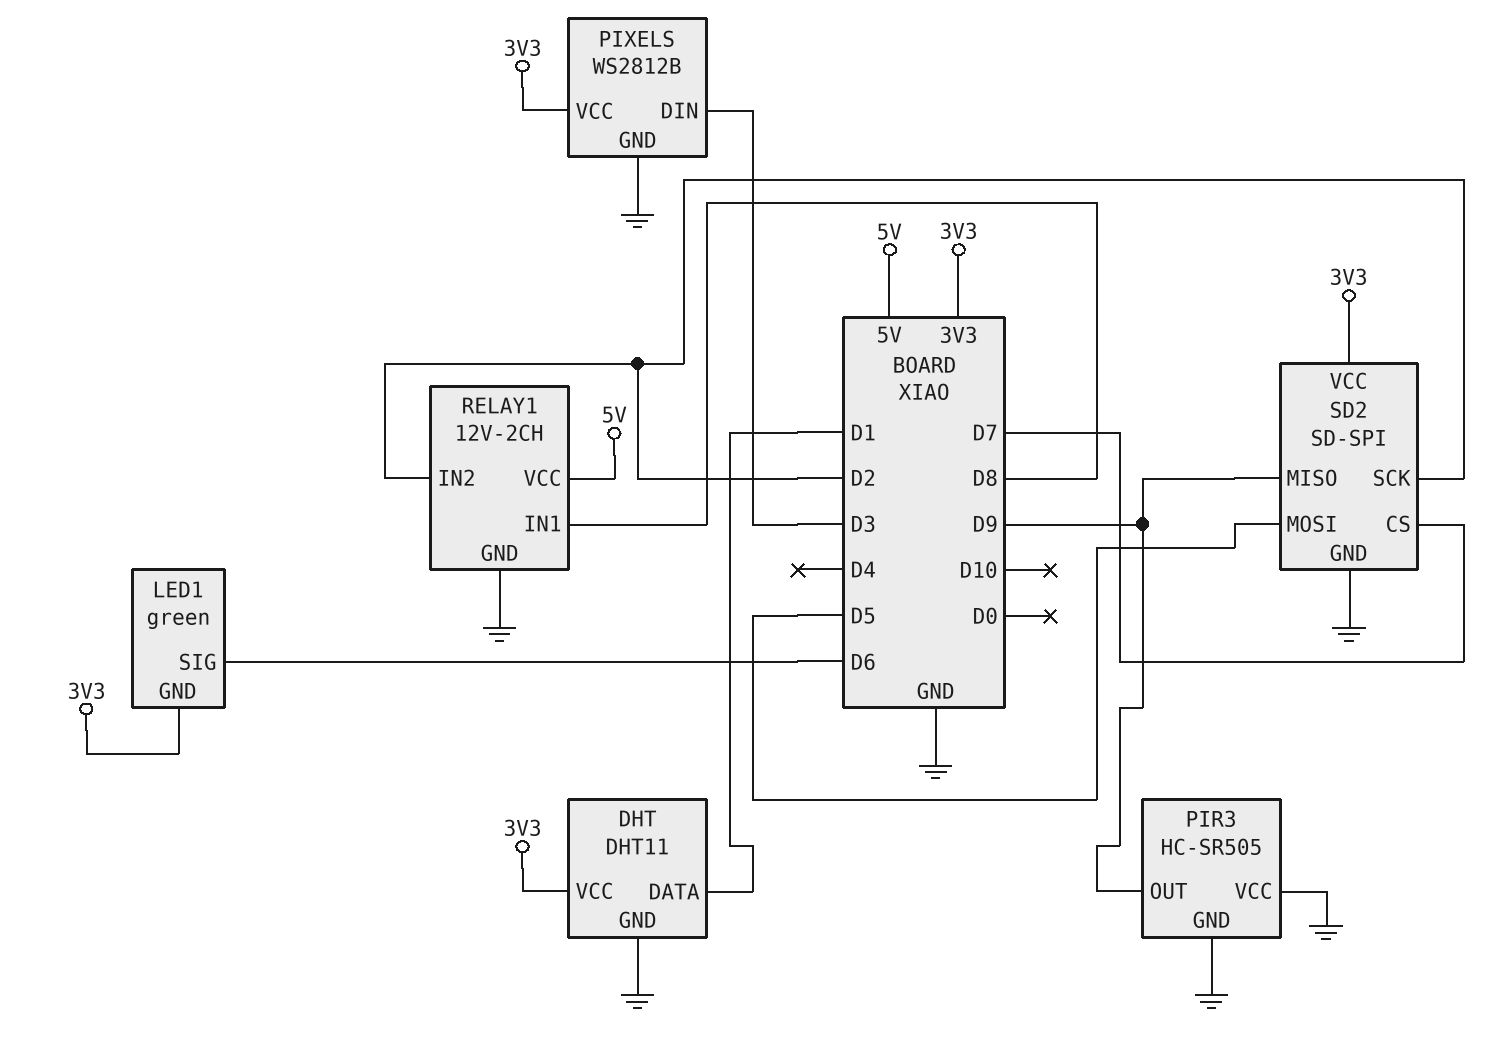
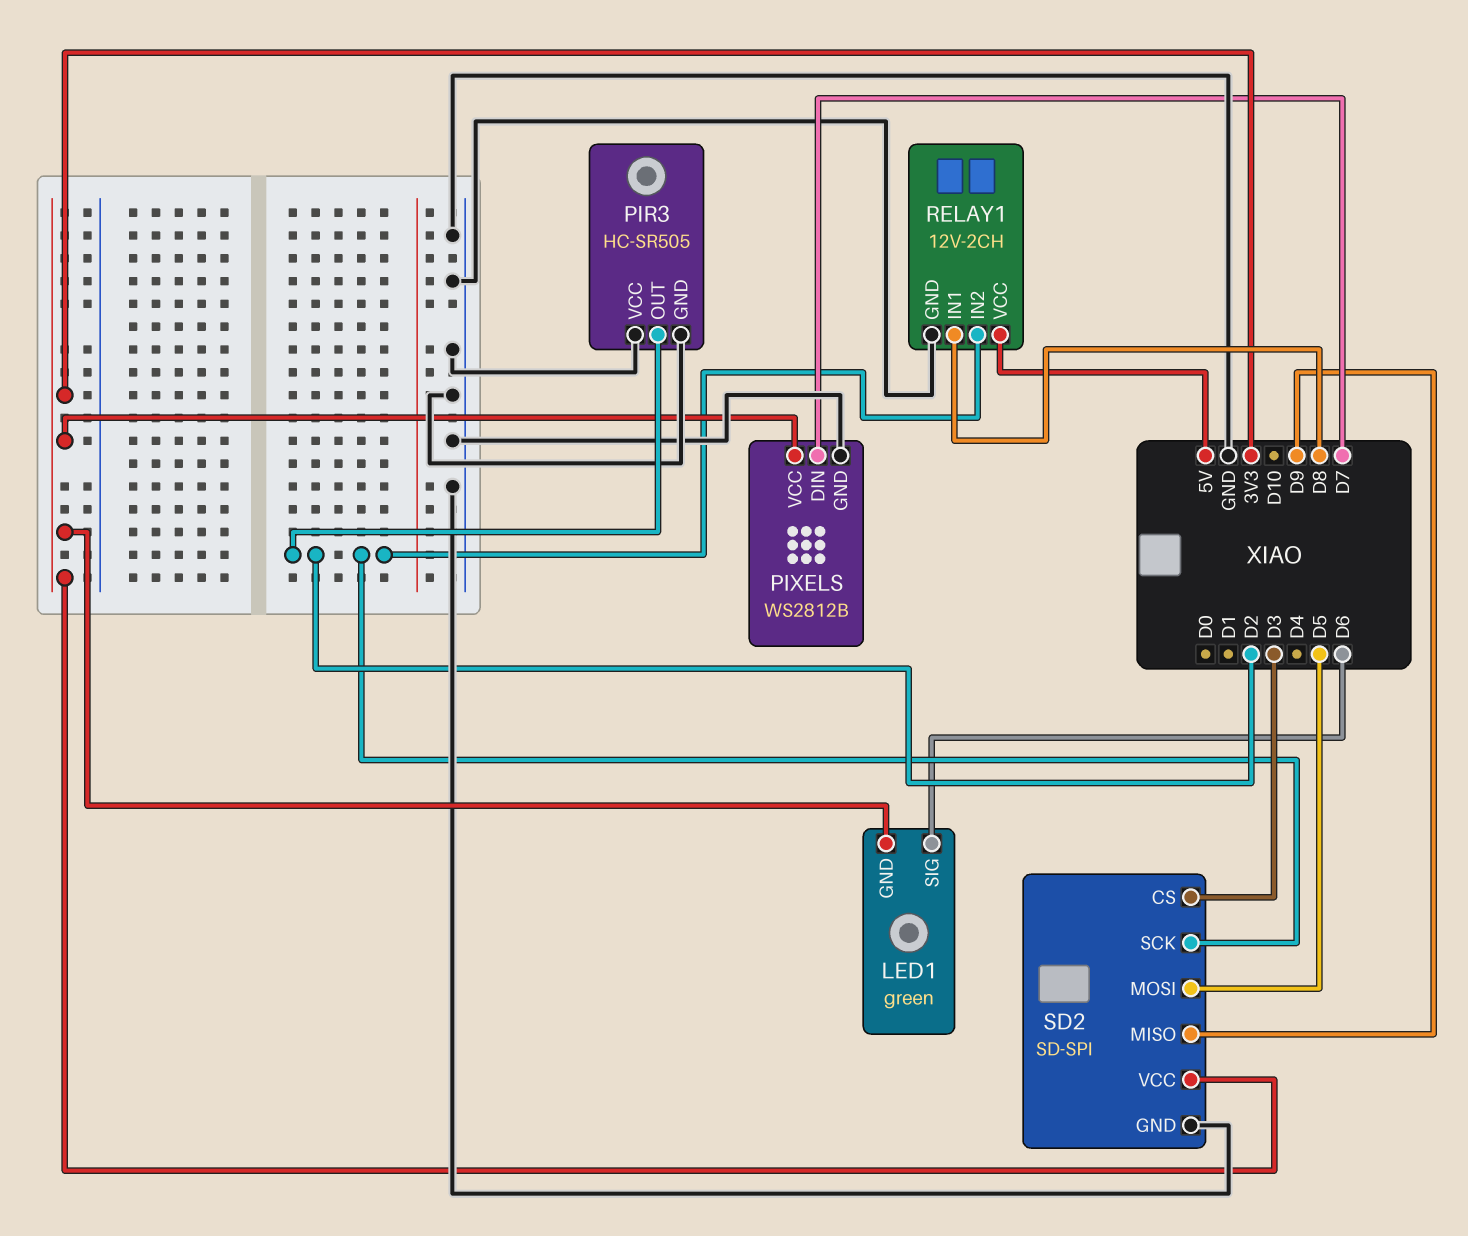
DHT: DHT11 -> none
DHT pin DATA: D1 -> none
DHT pin GND: GND -> none
DHT pin VCC: 3V3 -> none
PIR3 pin OUT: D9 -> D2
PIXELS pin DIN: D3 -> D7
SD2 pin CS: D7 -> D3

